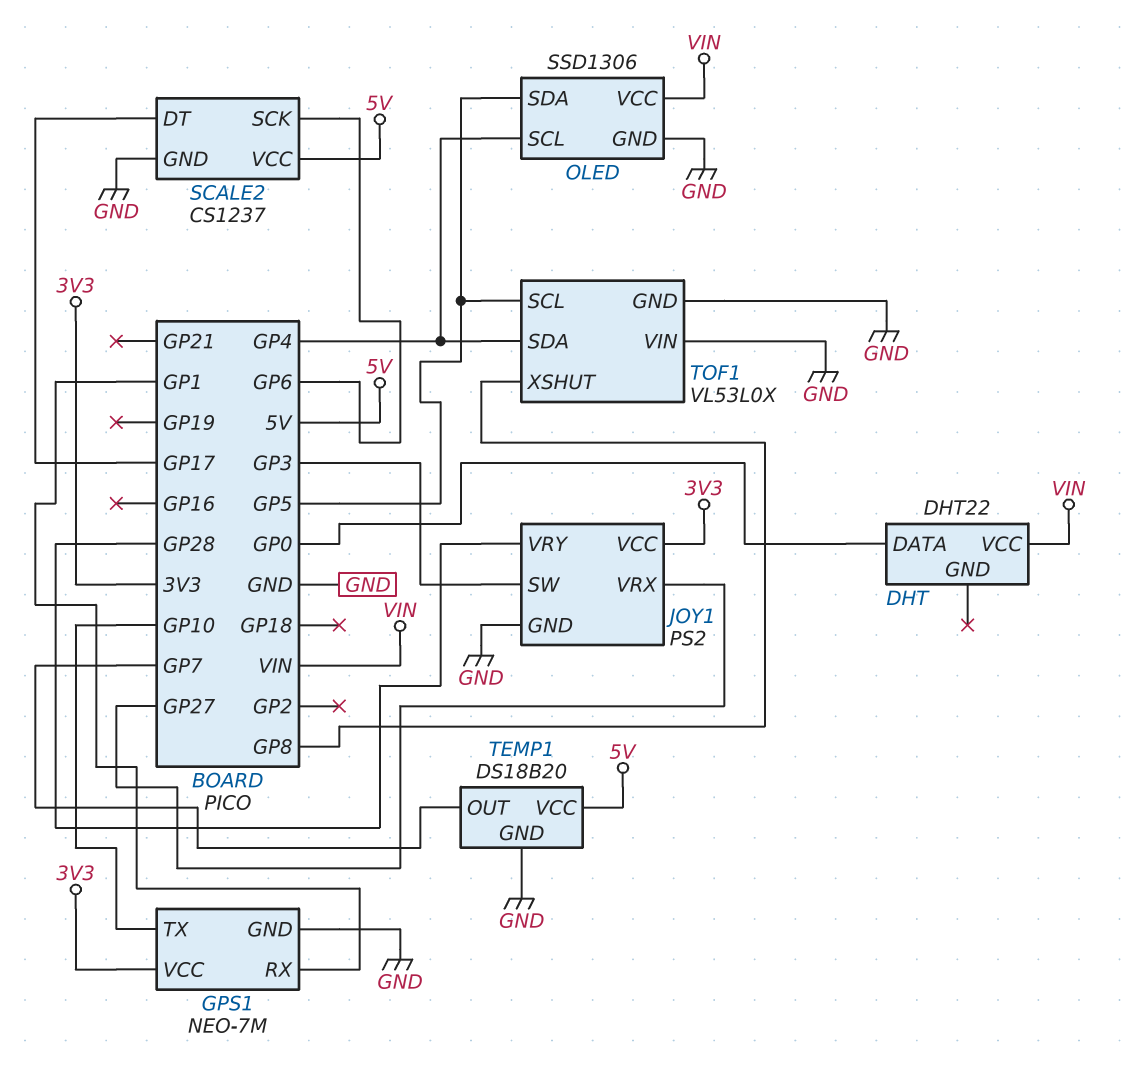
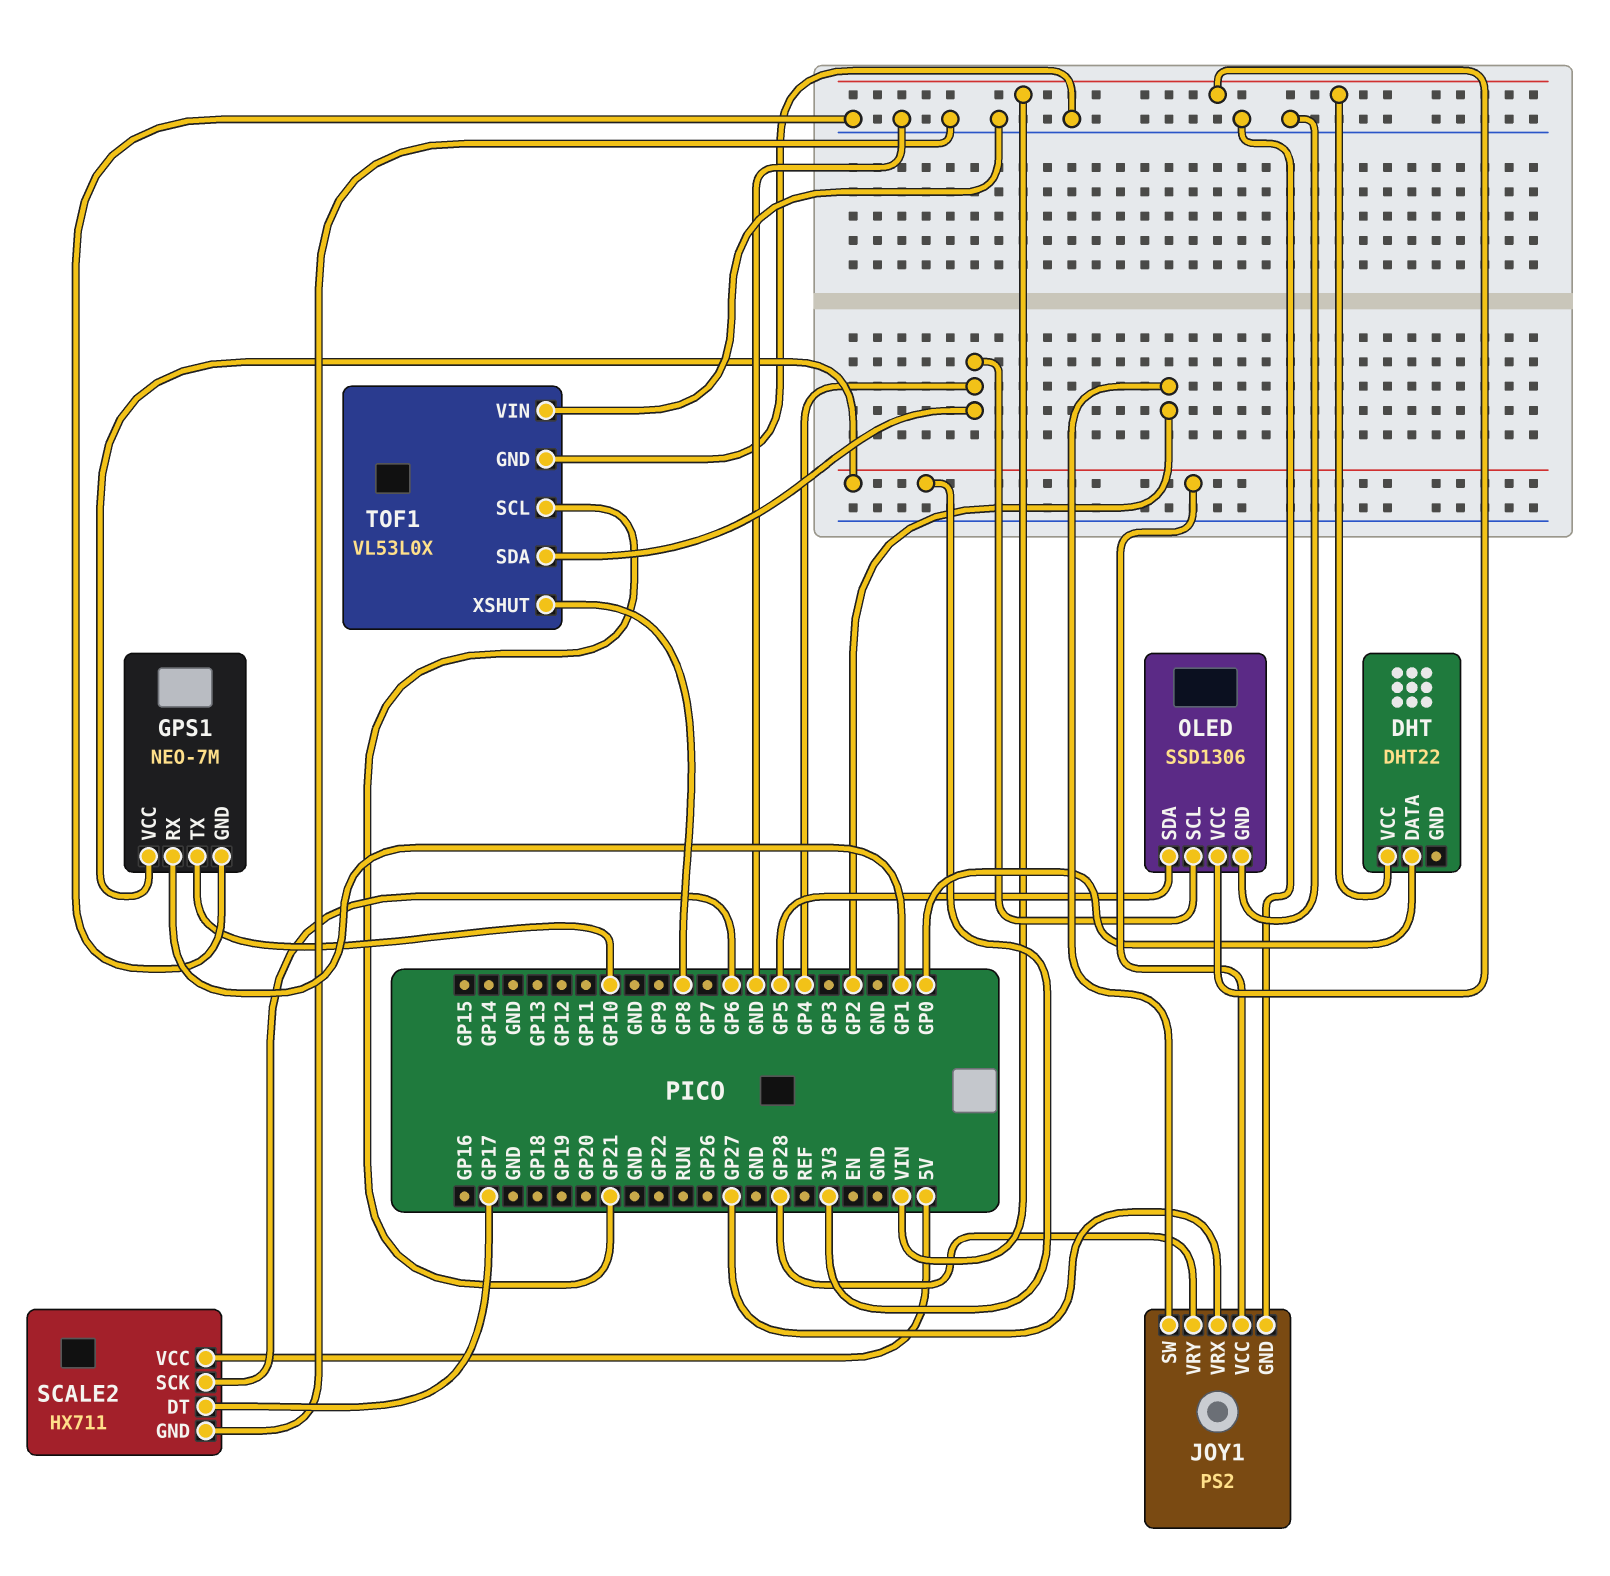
JOY1 pin SW: GP3 -> GP2
SCALE2: CS1237 -> HX711
TEMP1: DS18B20 -> none
TEMP1 pin GND: GND -> none
TEMP1 pin OUT: GP7 -> none
TEMP1 pin VCC: 5V -> none
TOF1 pin SCL: GP5 -> GP21

